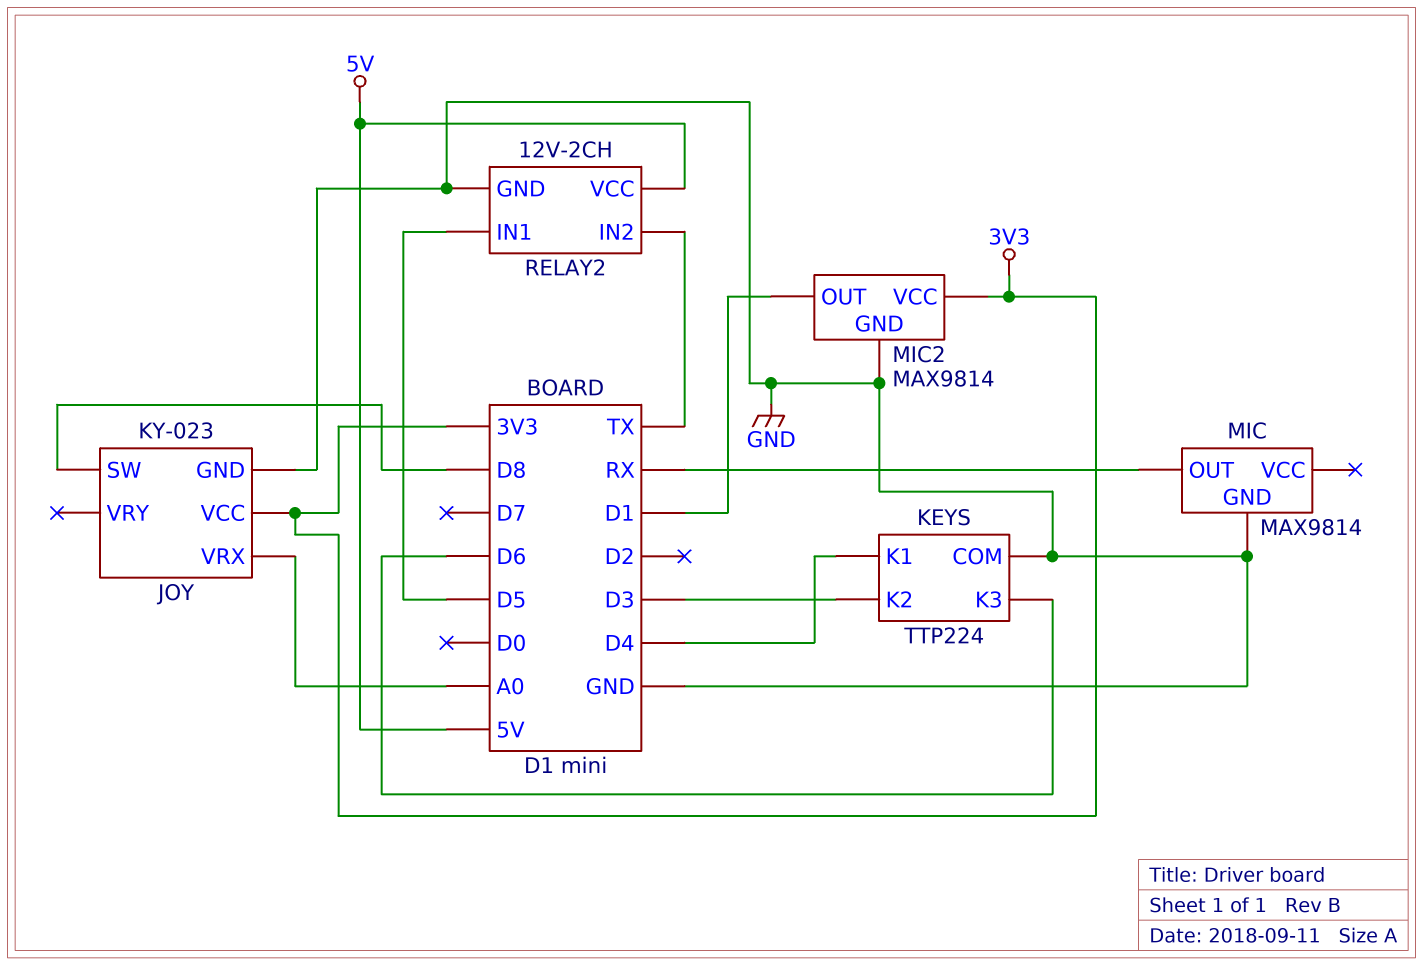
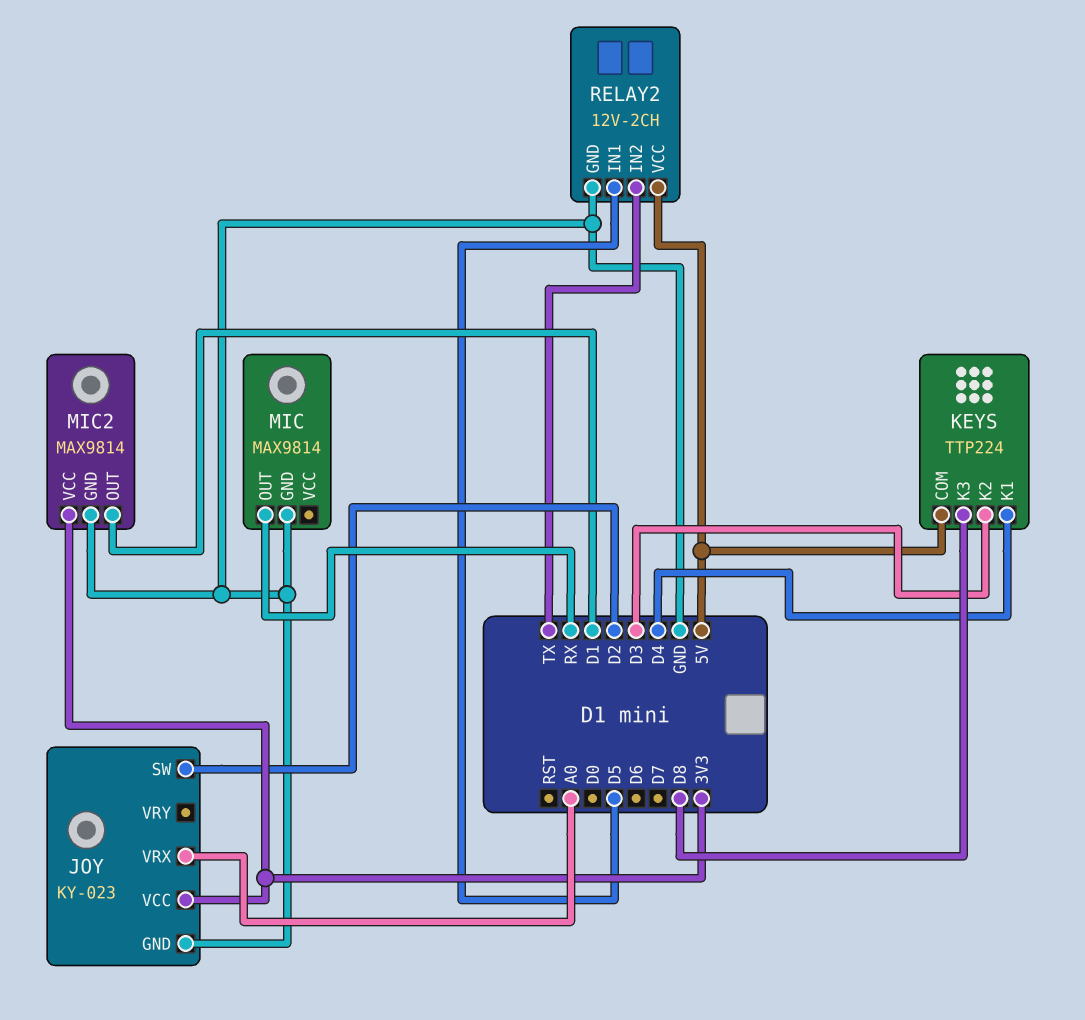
JOY pin SW: D8 -> D2
KEYS pin COM: GND -> 5V
KEYS pin K3: D6 -> D8

